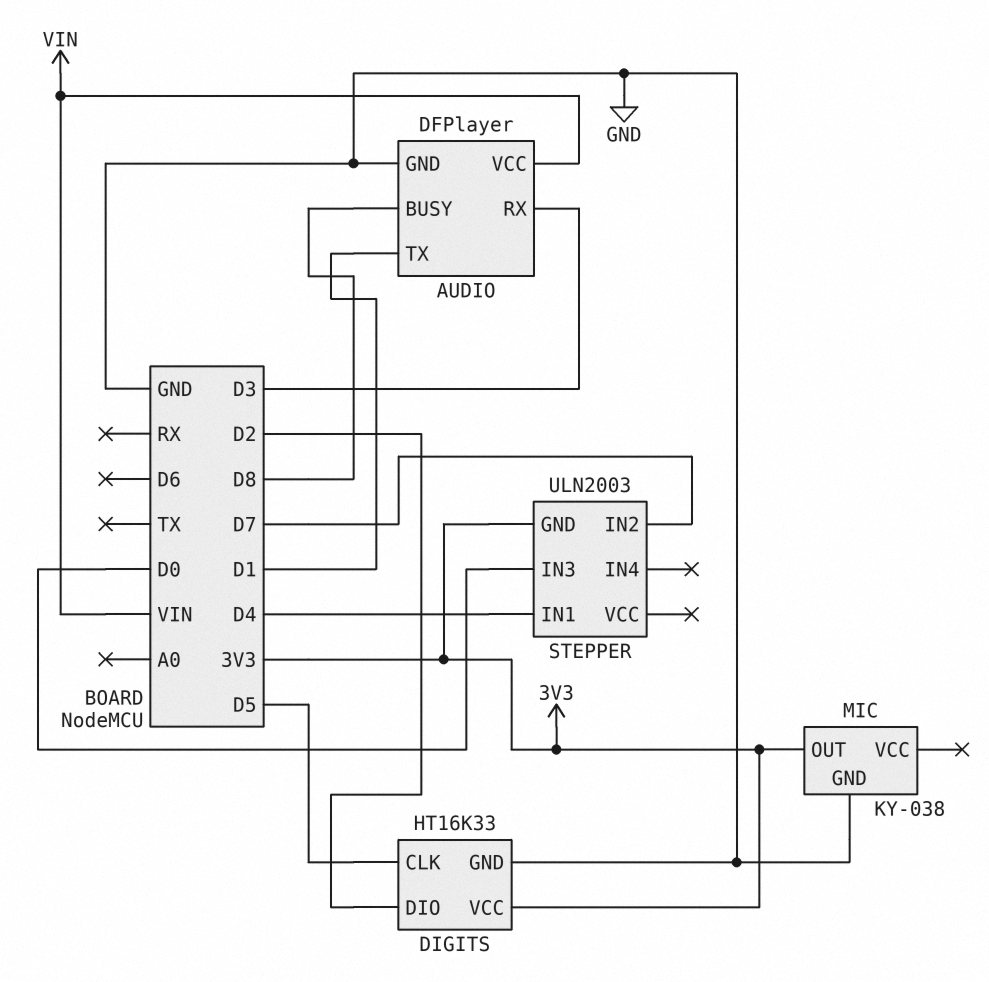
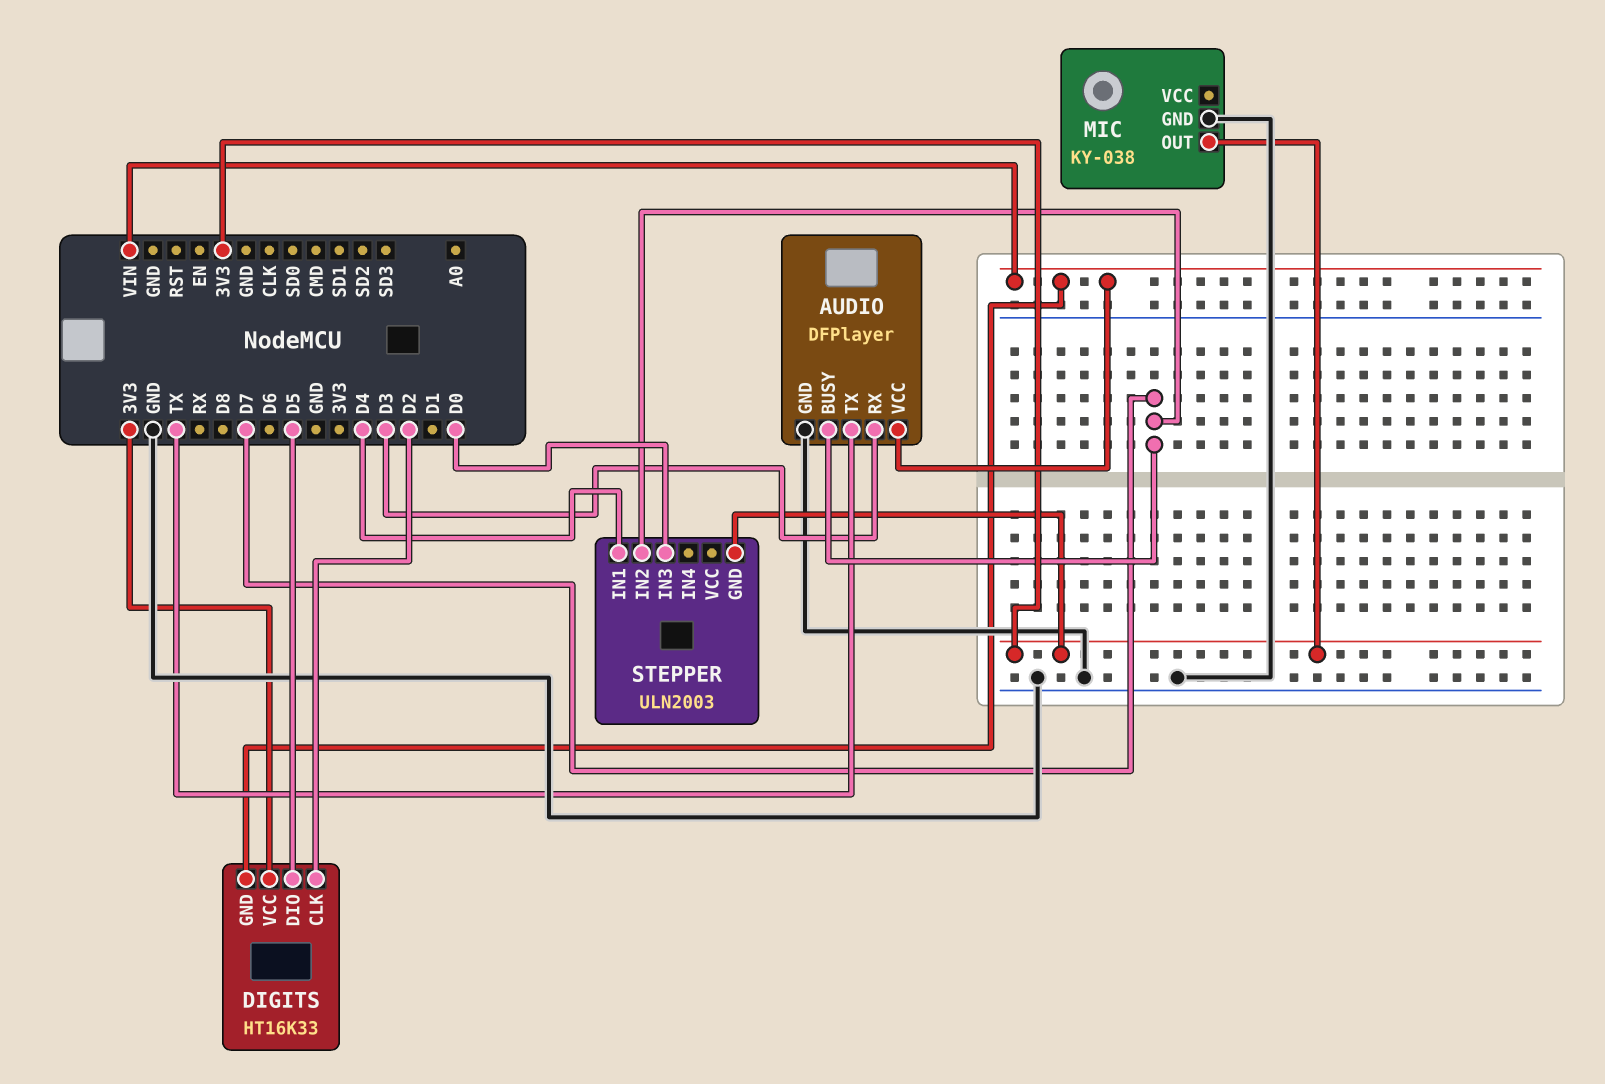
AUDIO pin BUSY: D8 -> D7
AUDIO pin TX: D1 -> TX
DIGITS pin CLK: D5 -> D2
DIGITS pin DIO: D2 -> D5
DIGITS pin GND: GND -> VIN

